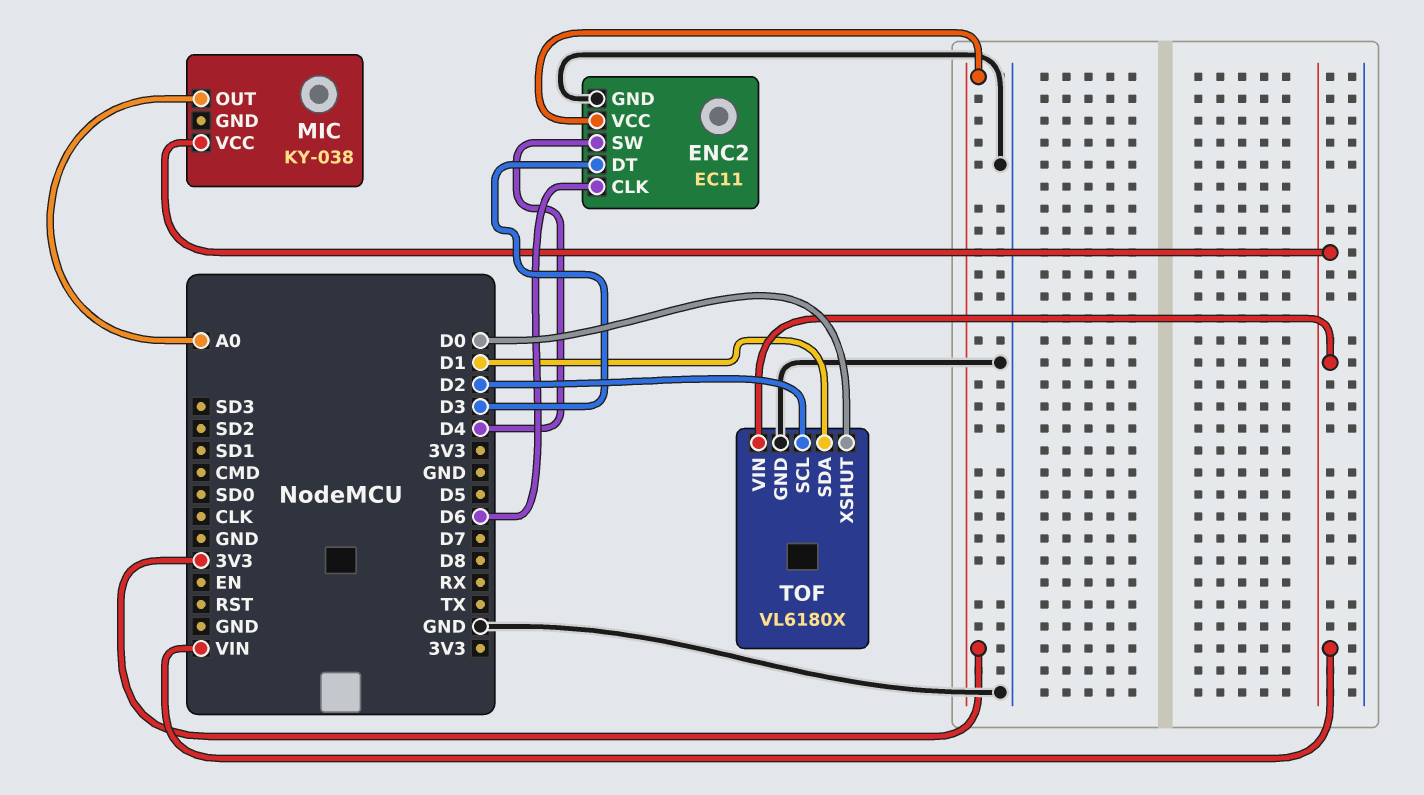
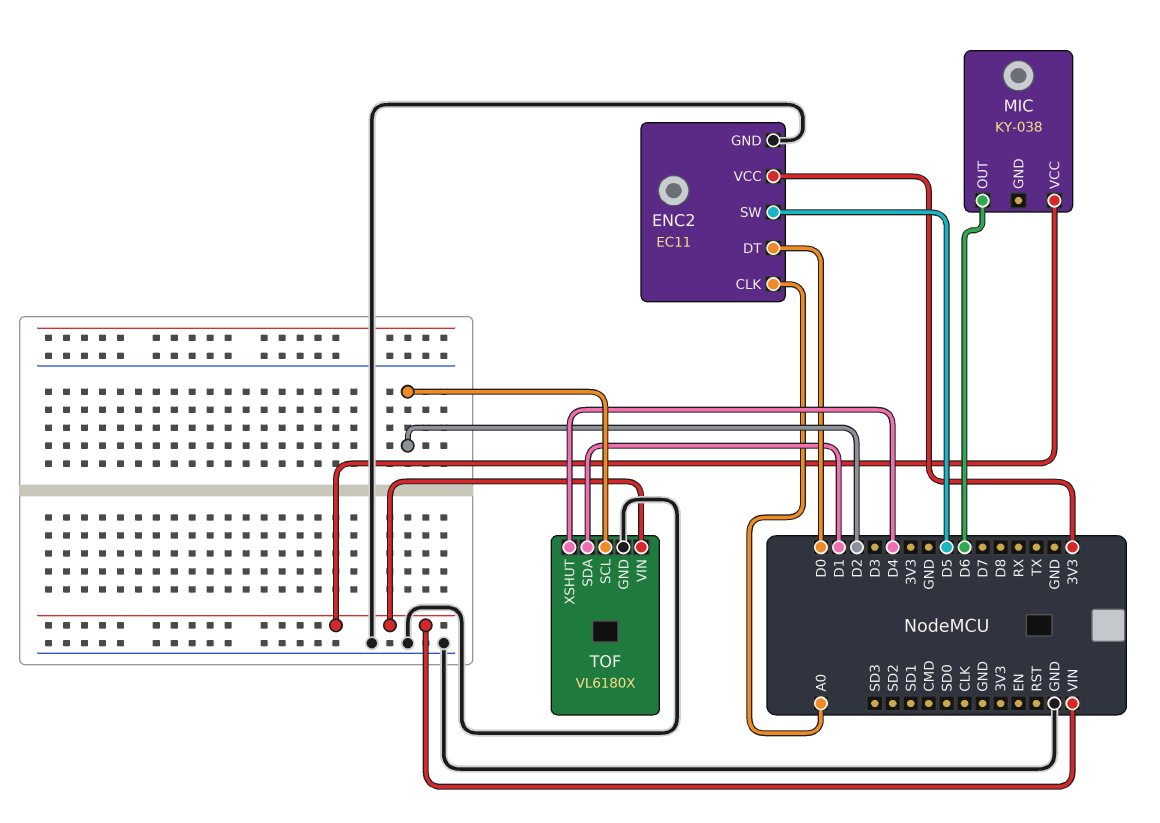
ENC2 pin CLK: D6 -> A0
ENC2 pin DT: D3 -> D0
ENC2 pin SW: D4 -> D5
MIC pin OUT: A0 -> D6
TOF pin XSHUT: D0 -> D4

